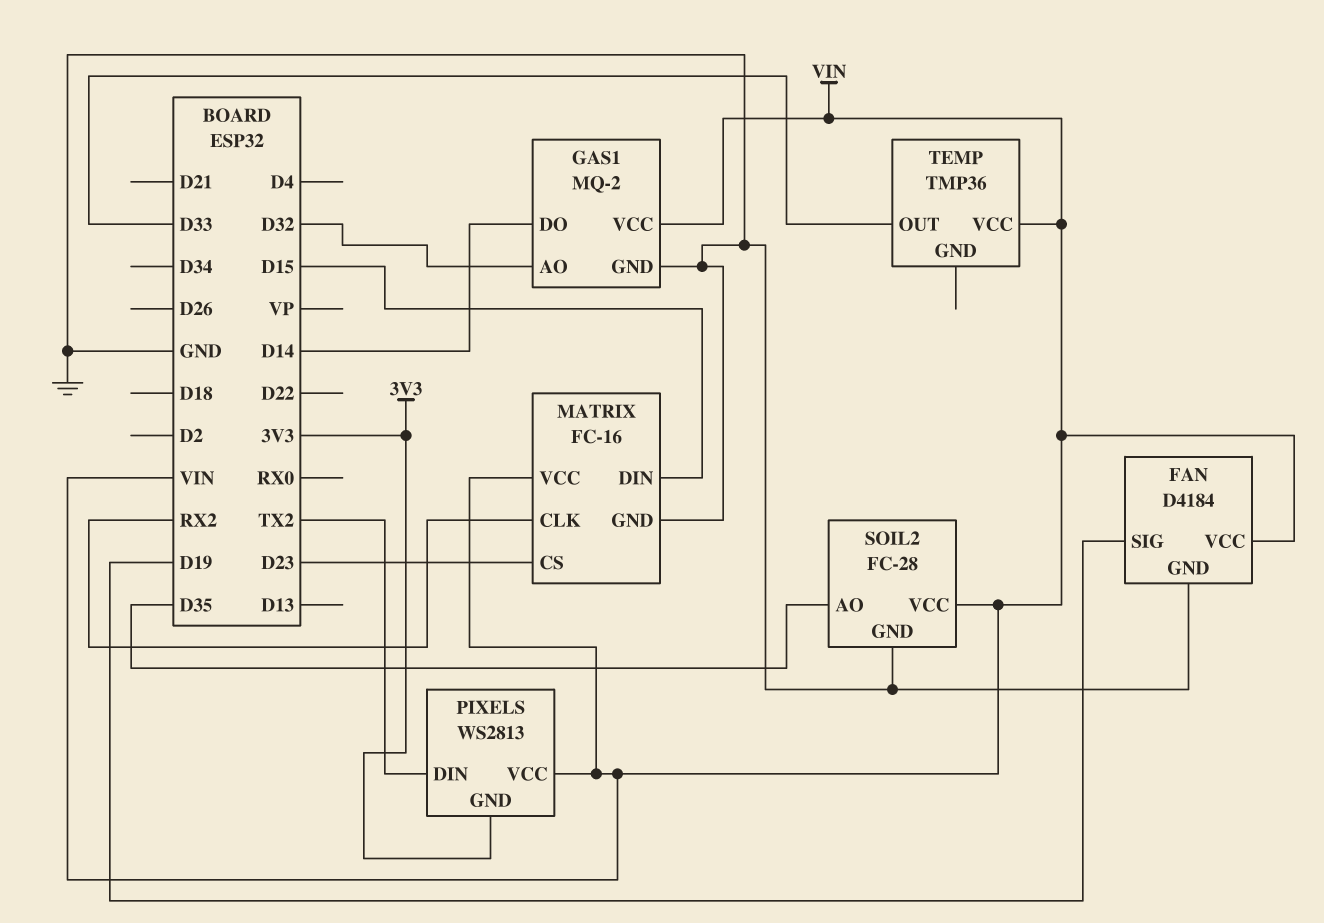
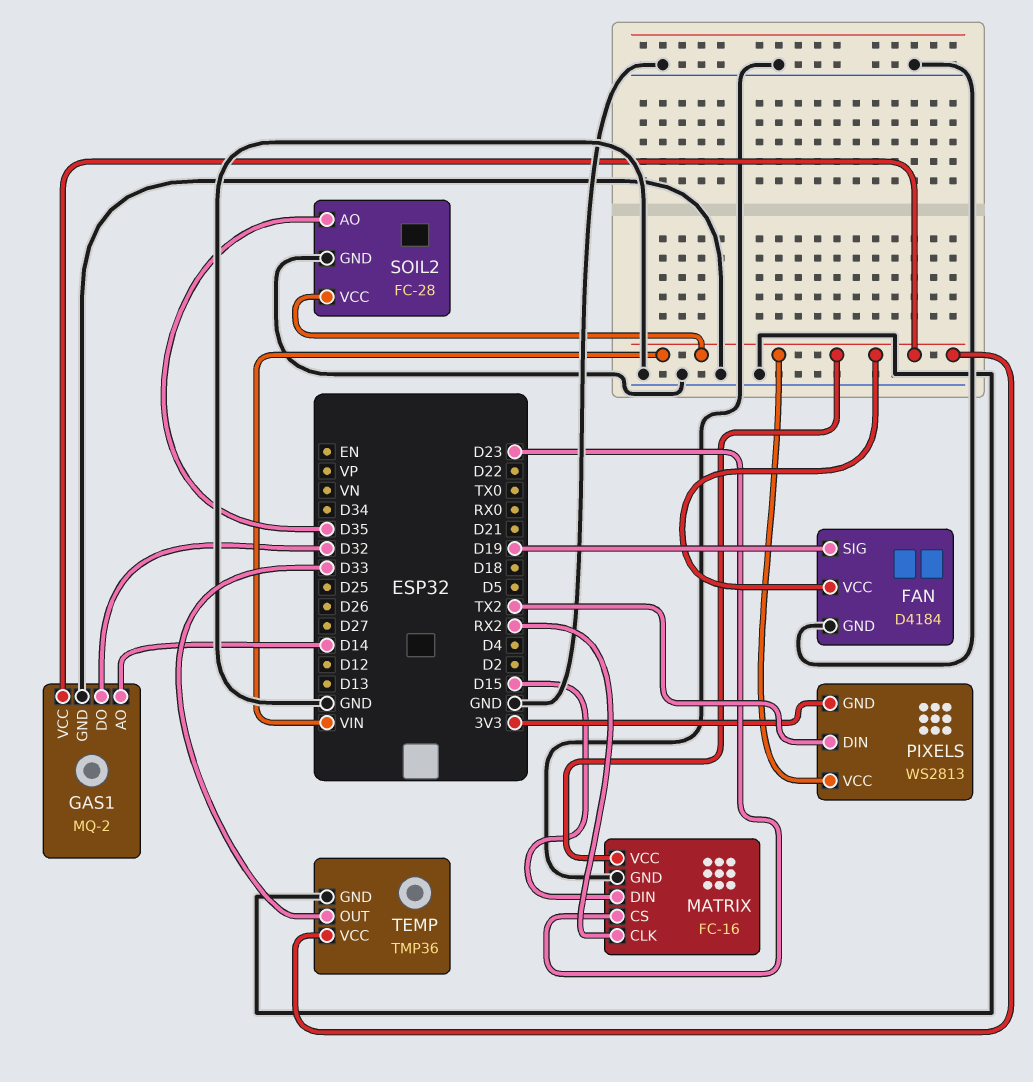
GAS1 pin AO: D32 -> D14
GAS1 pin DO: D14 -> D32
TEMP pin GND: none -> GND

